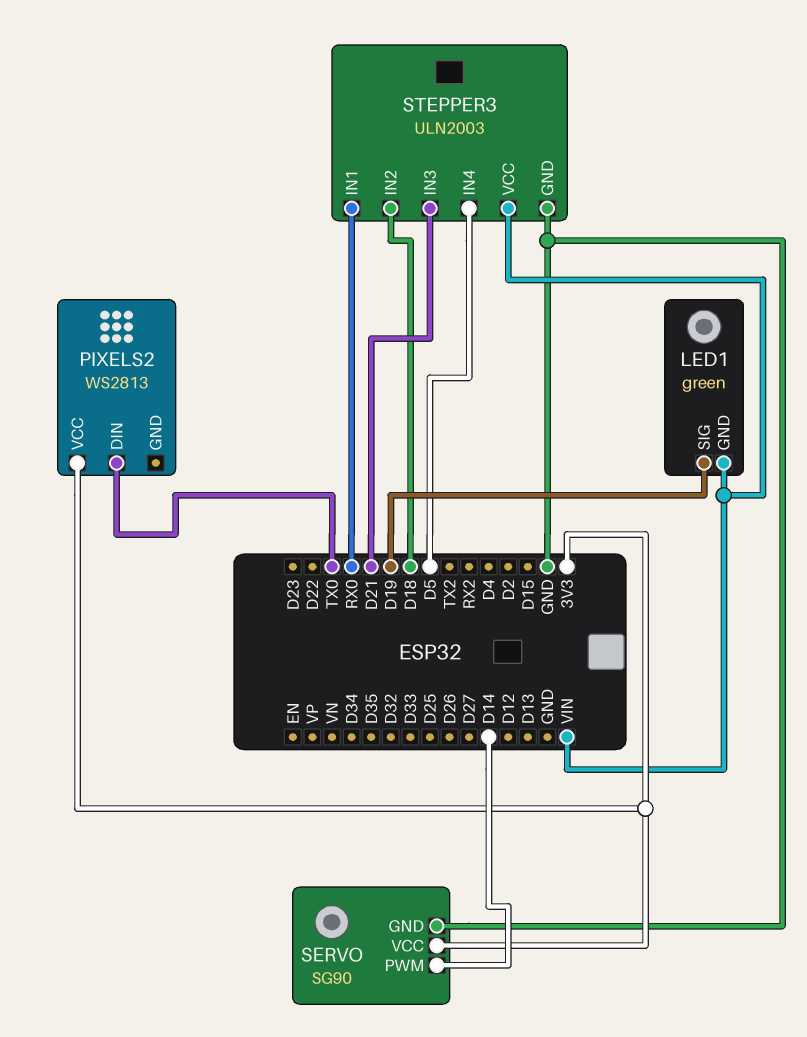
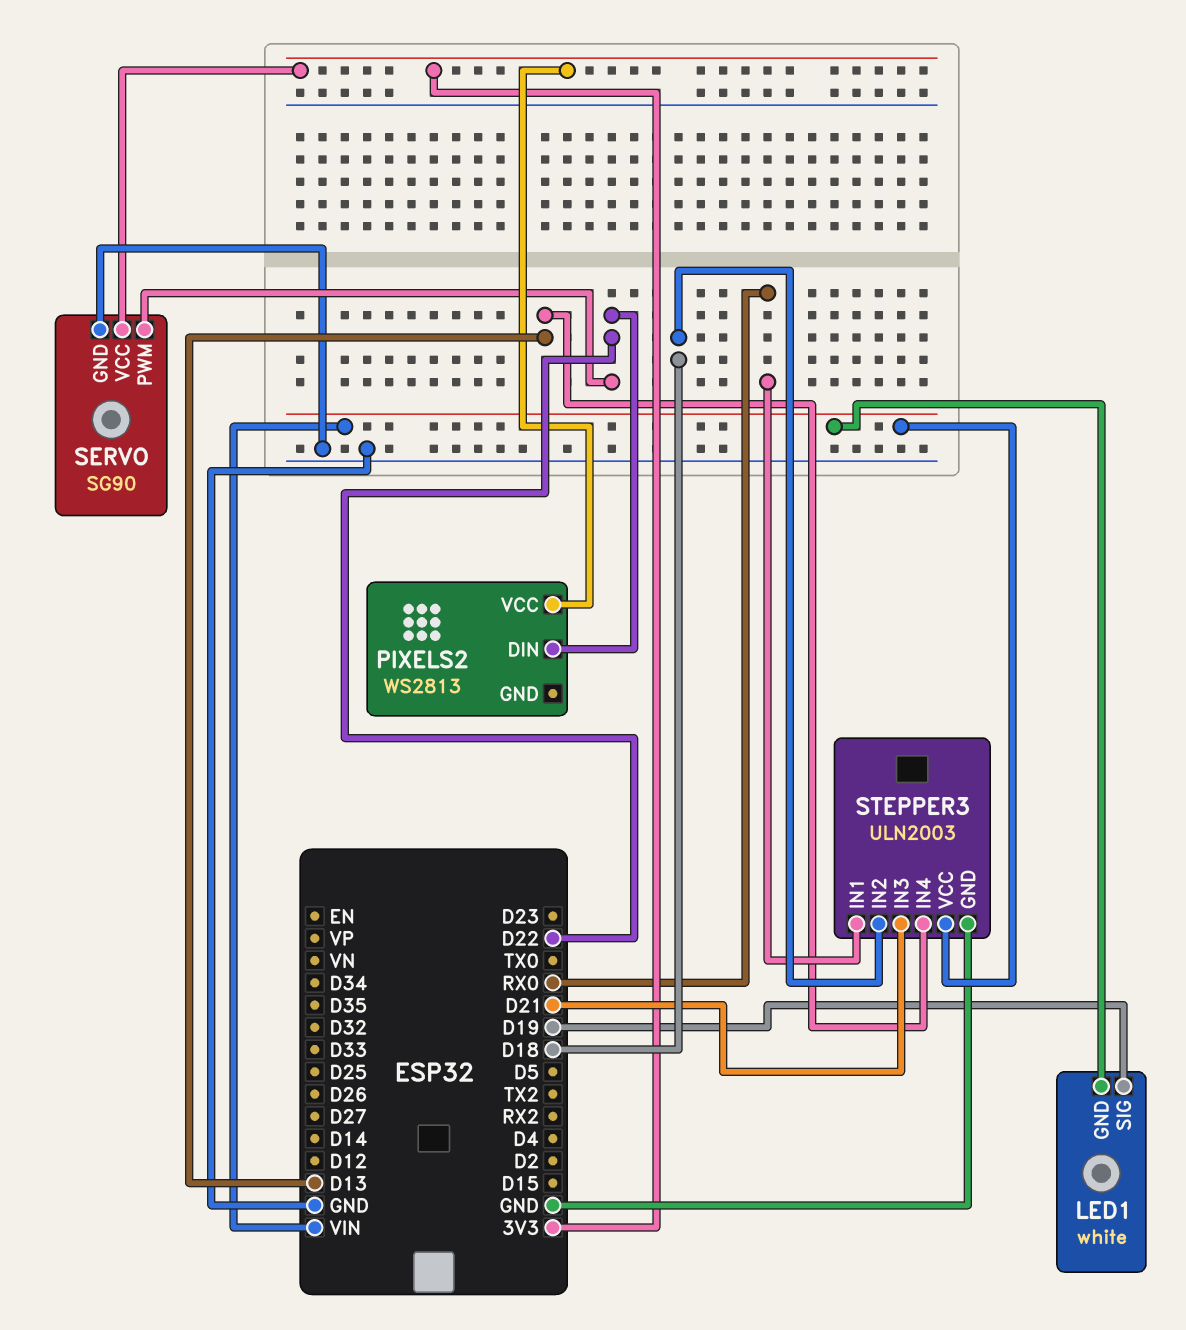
LED1: green -> white
PIXELS2 pin DIN: TX0 -> D22
SERVO pin PWM: D14 -> D22
STEPPER3 pin IN4: D5 -> D13

